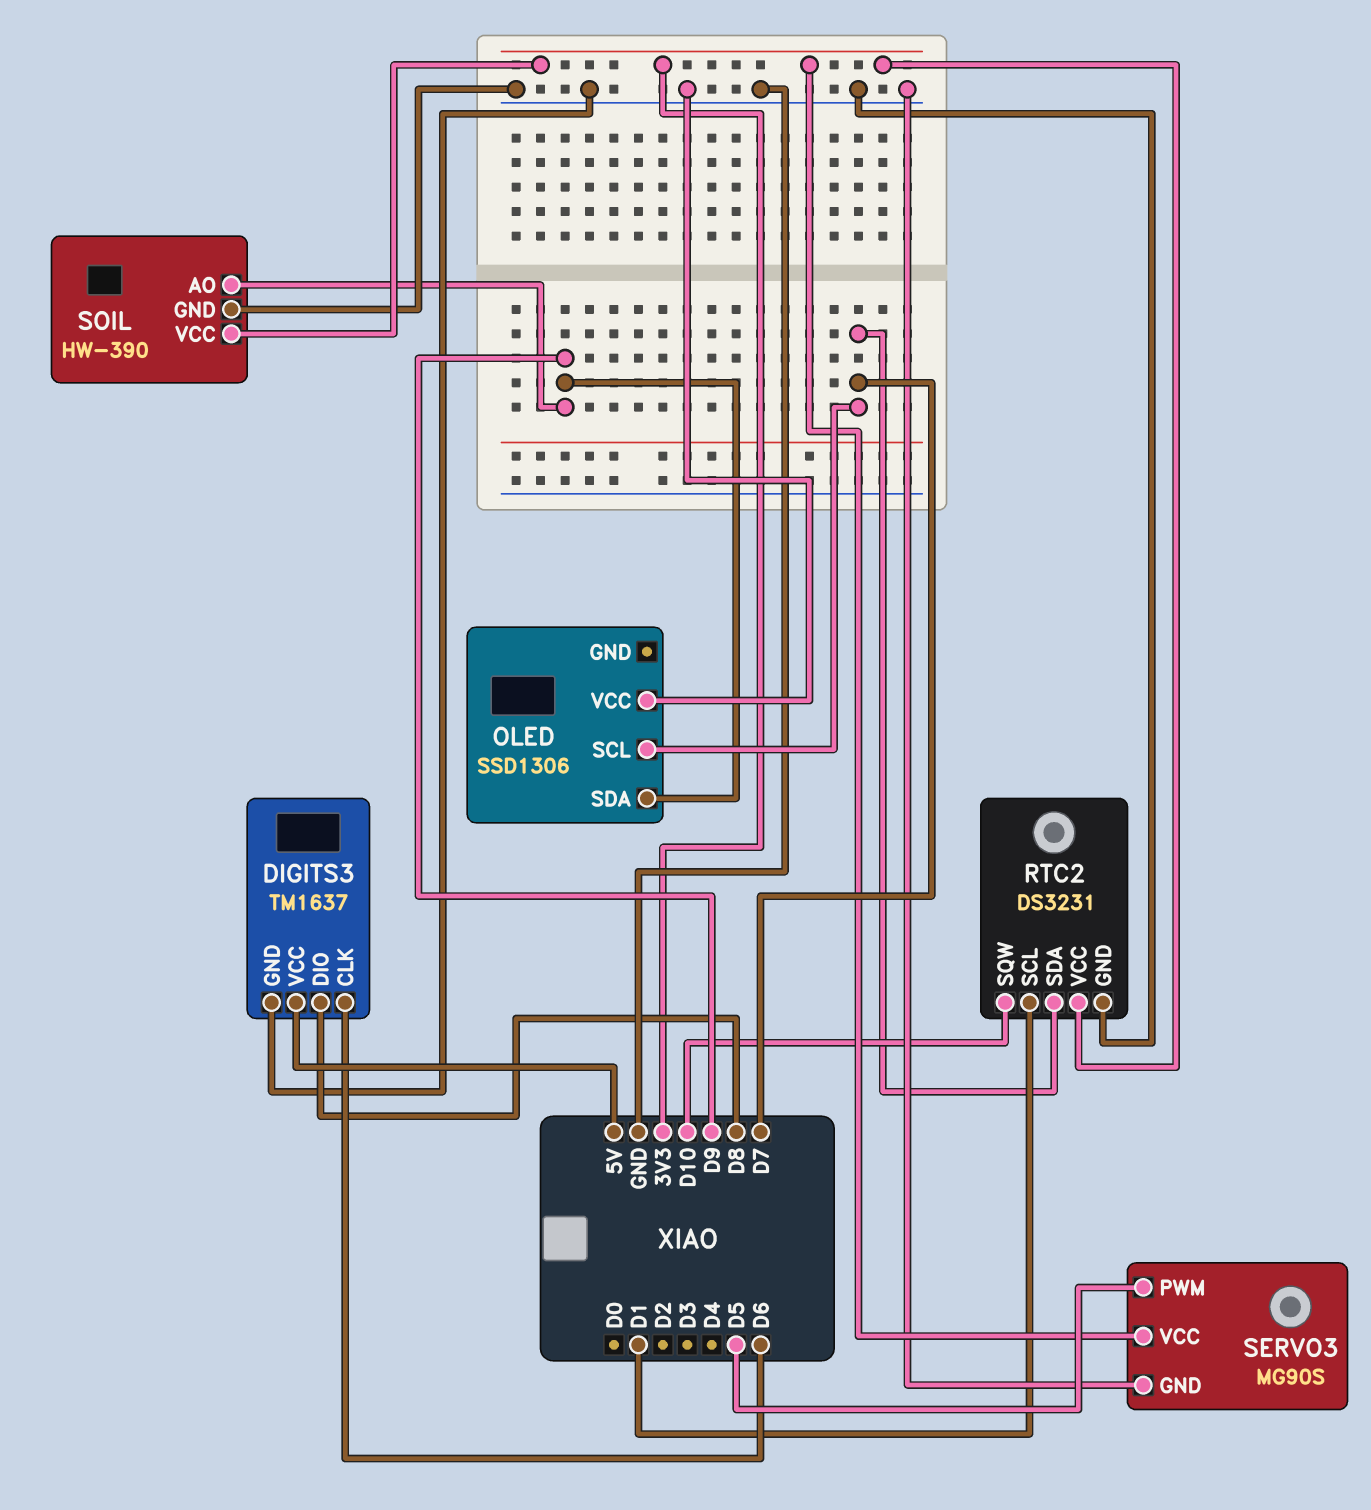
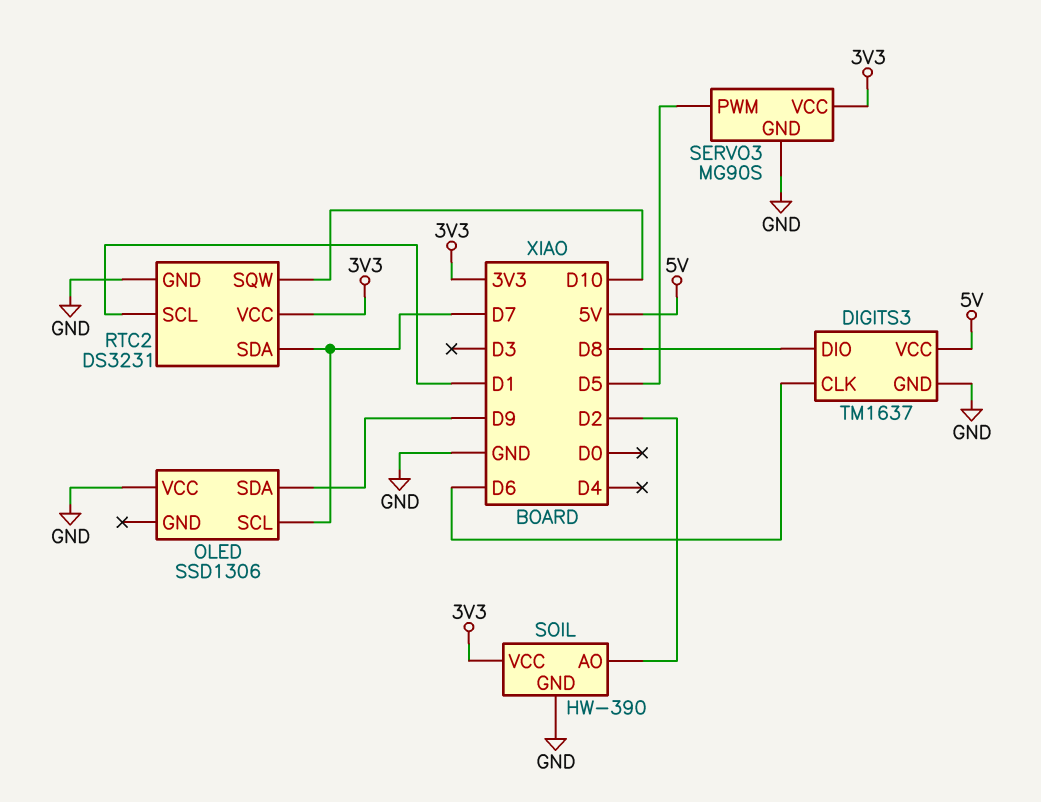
SOIL pin AO: D9 -> D2

